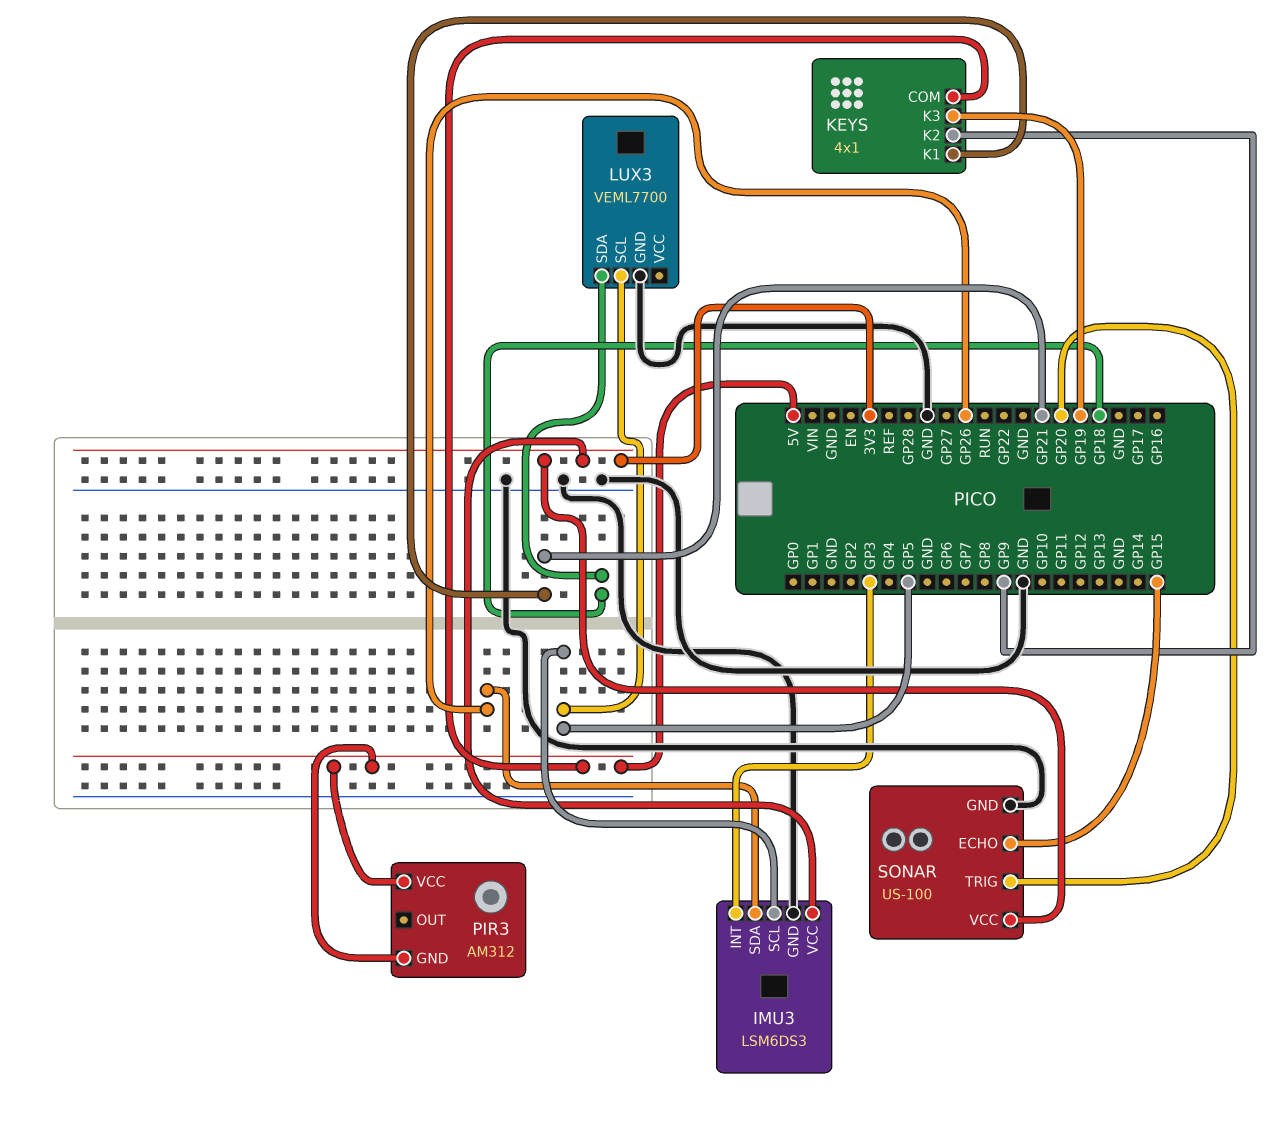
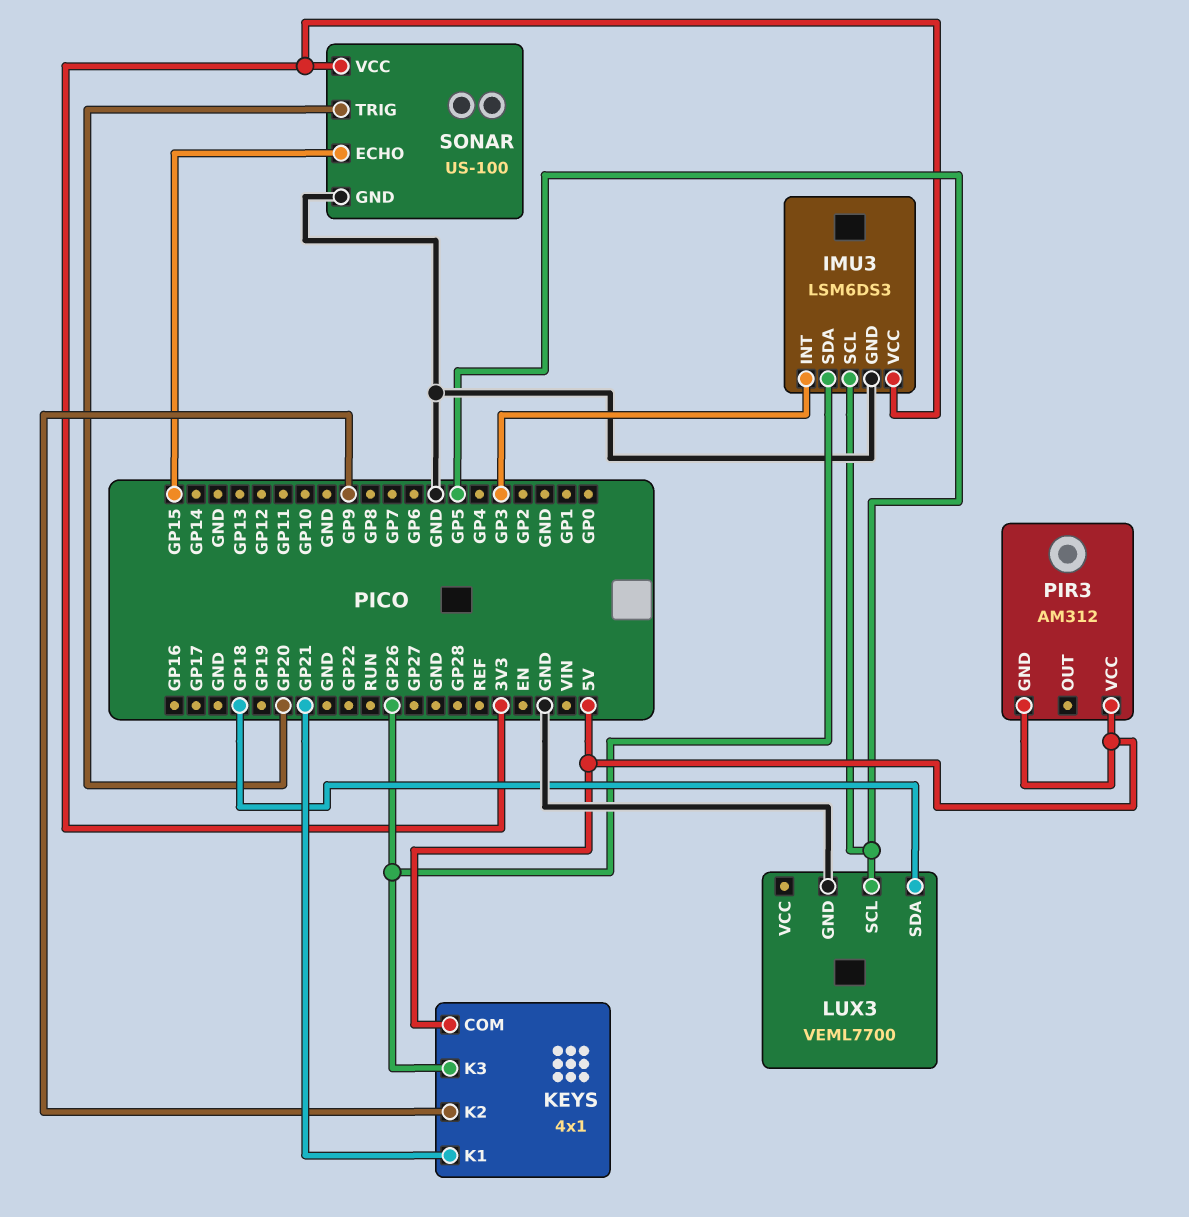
KEYS pin K3: GP19 -> GP26

